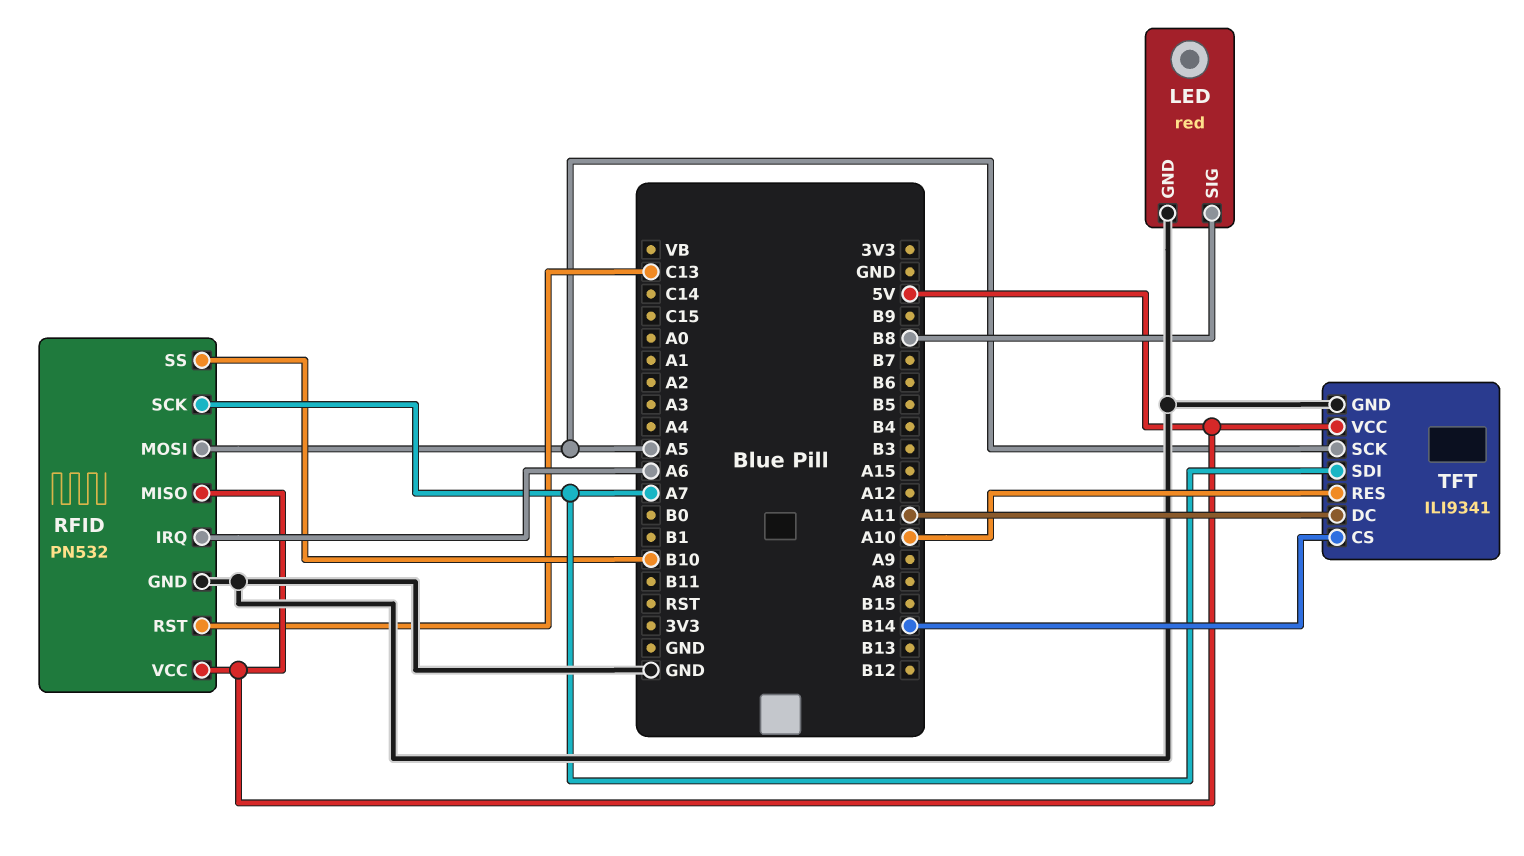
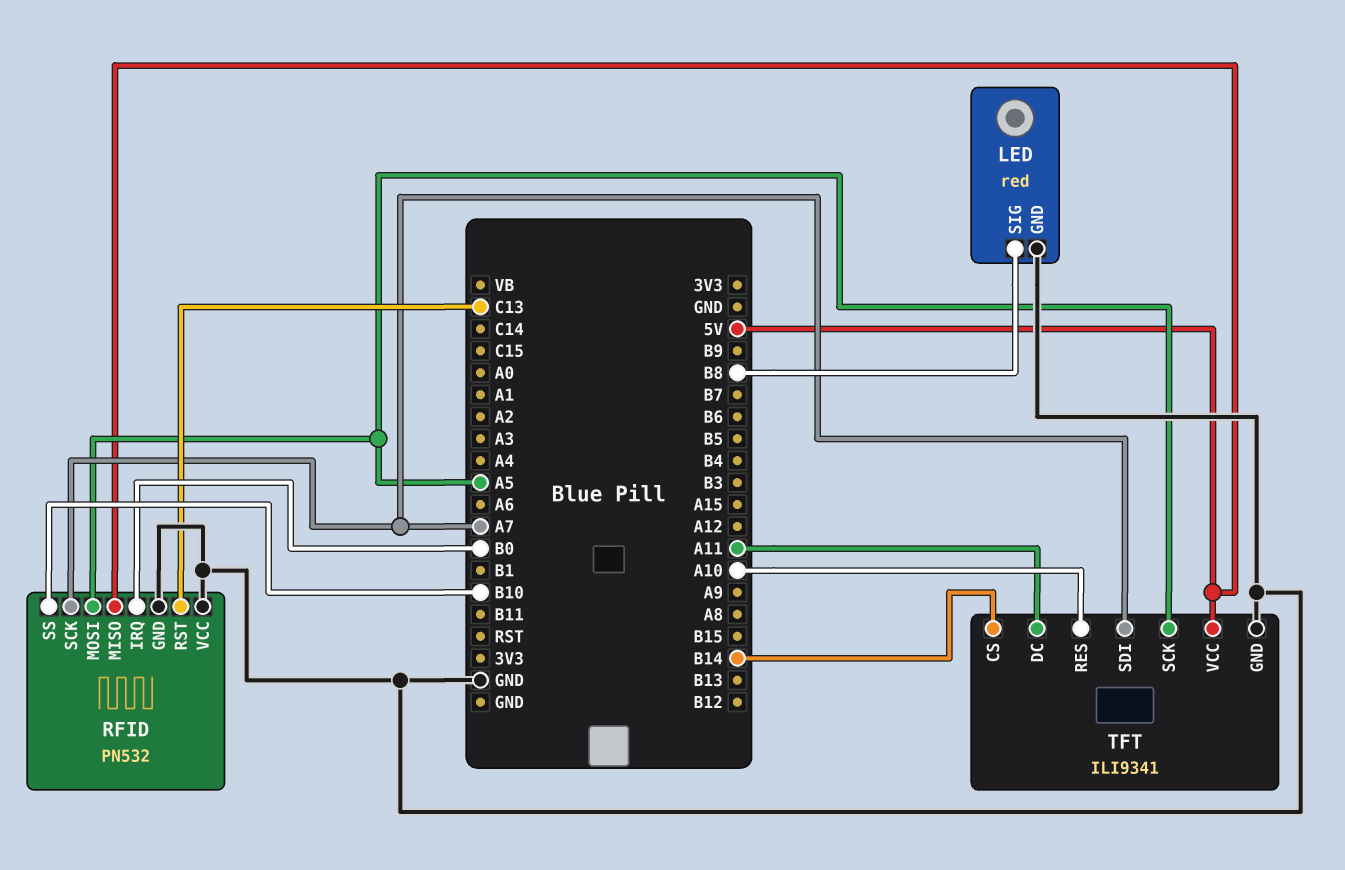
RFID pin IRQ: A6 -> B0
RFID pin VCC: 5V -> GND

